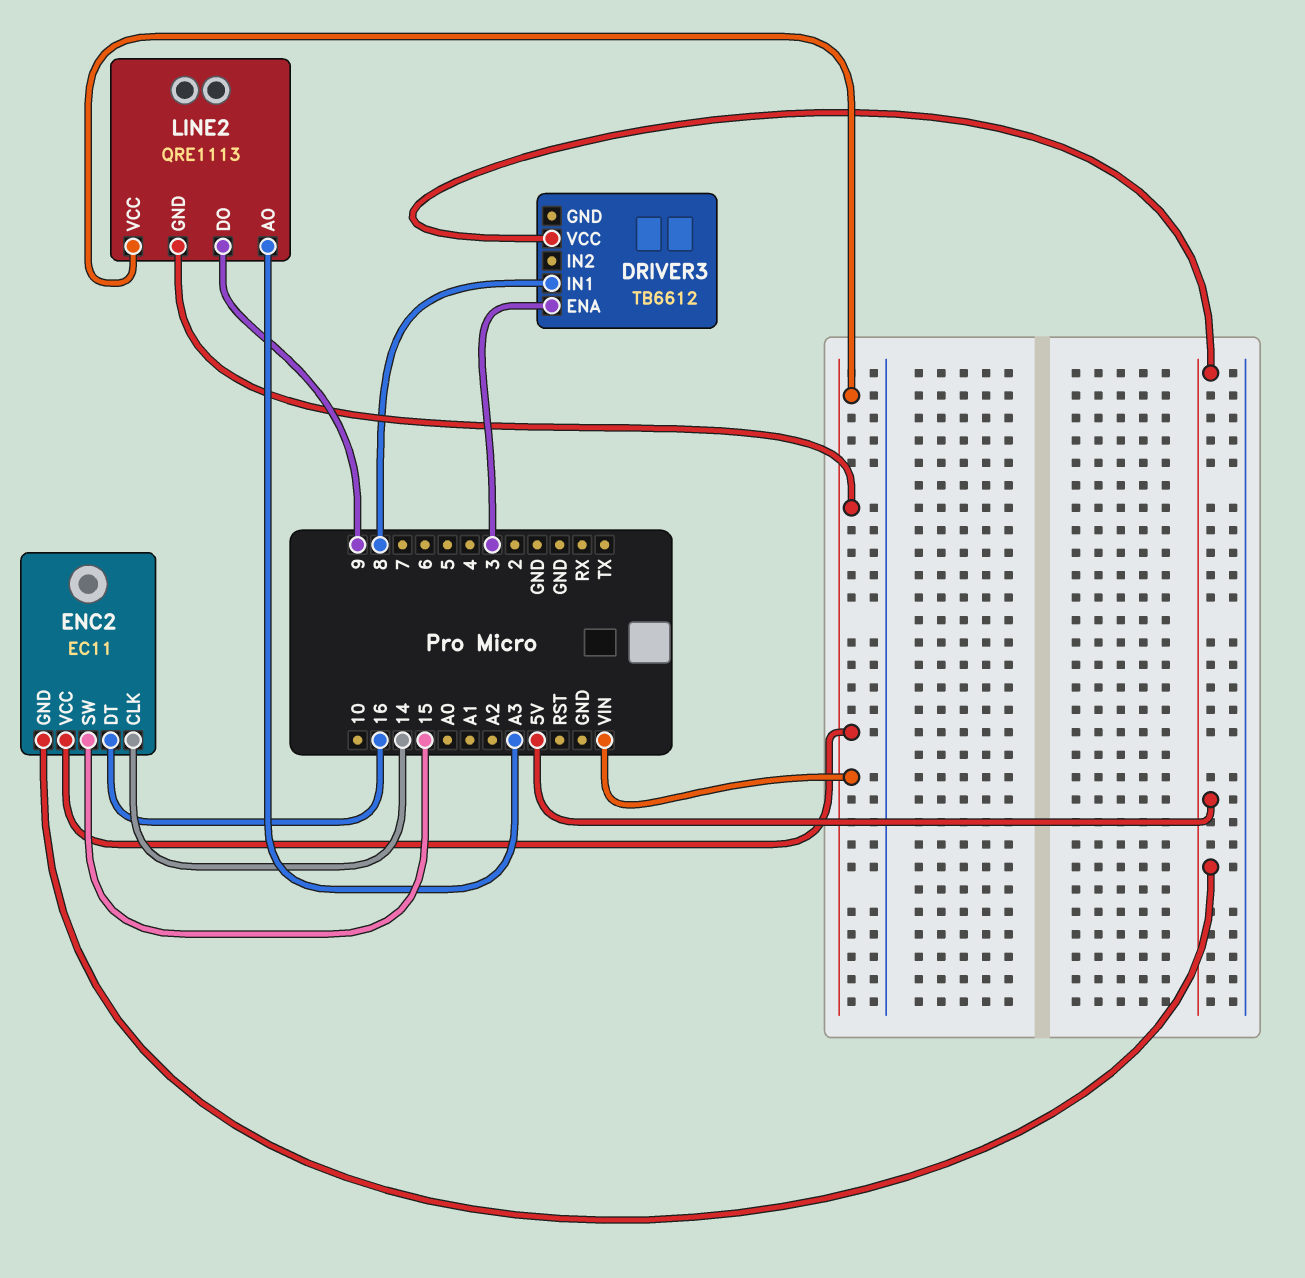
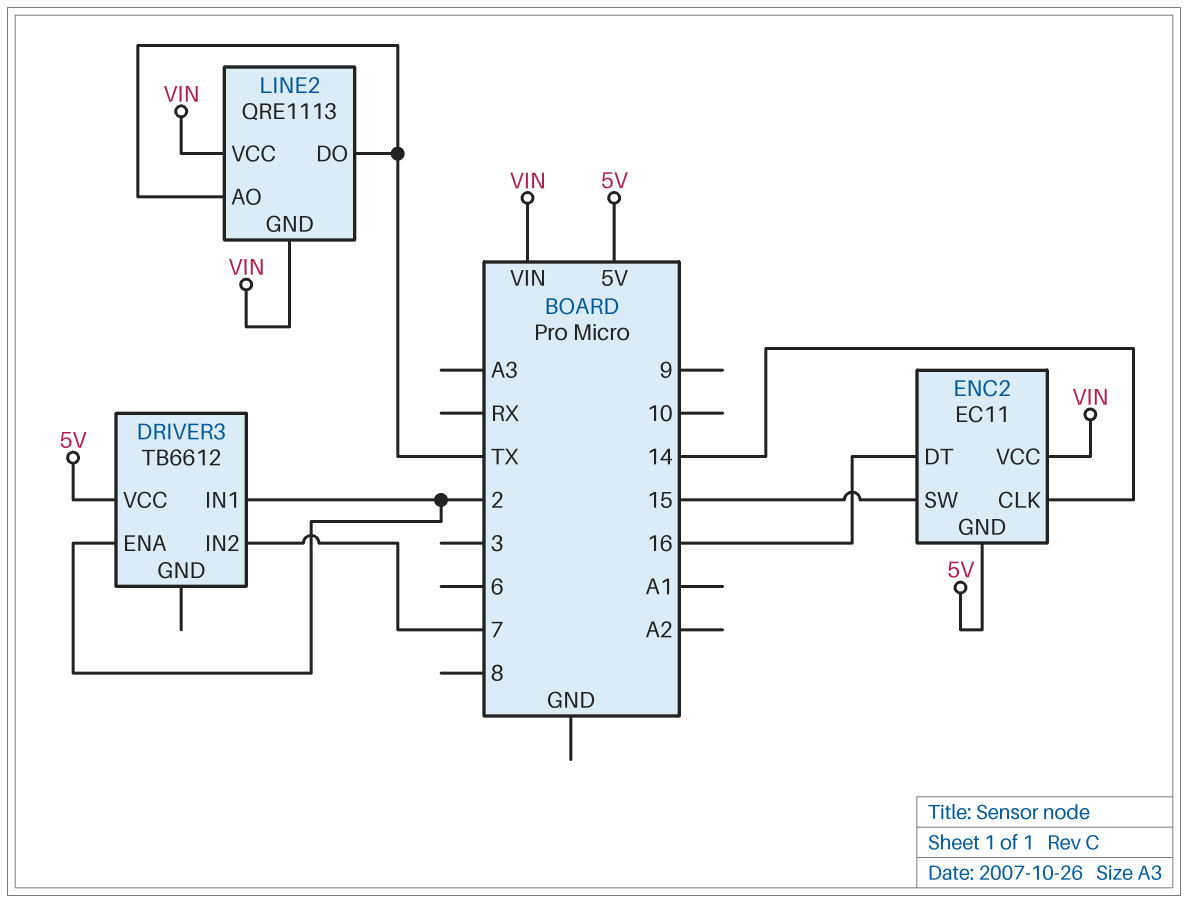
DRIVER3 pin ENA: 3 -> 2
DRIVER3 pin IN1: 8 -> 2
DRIVER3 pin IN2: none -> 7
LINE2 pin AO: A3 -> TX
LINE2 pin DO: 9 -> TX

